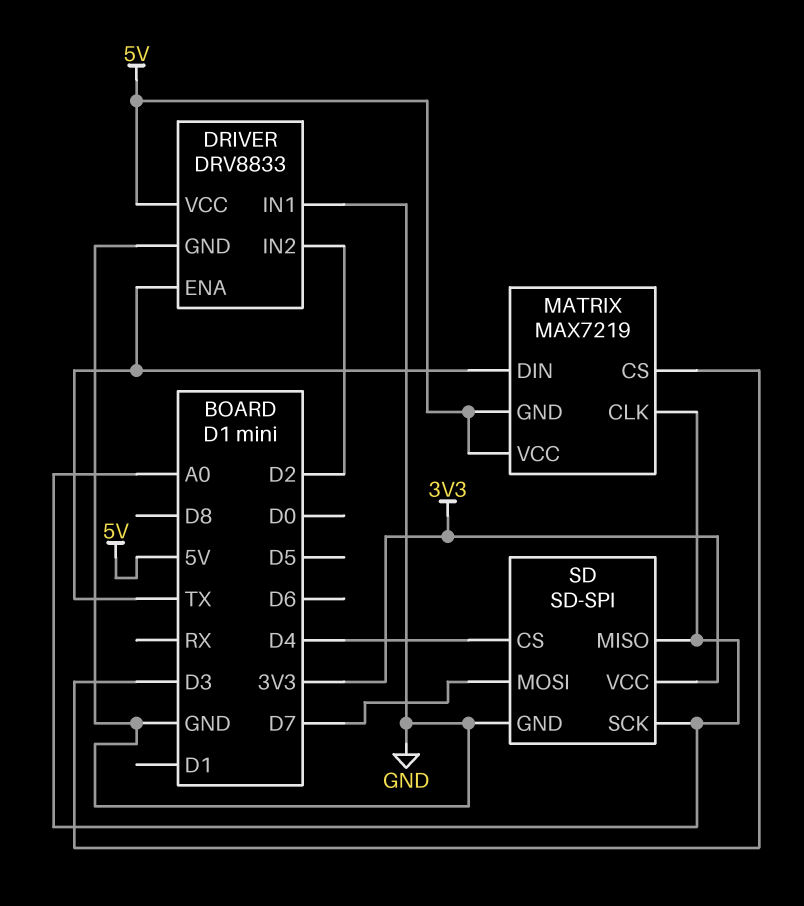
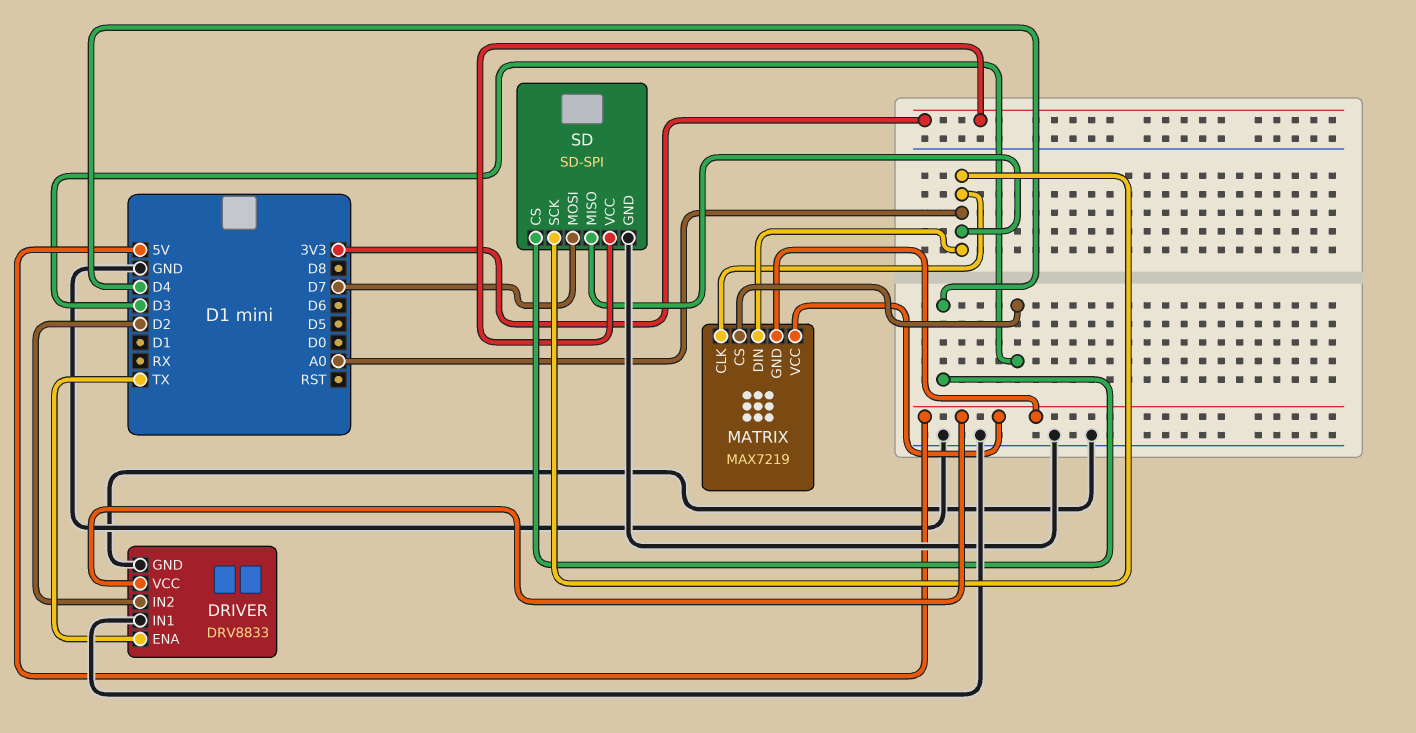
MATRIX pin DIN: TX -> A0

